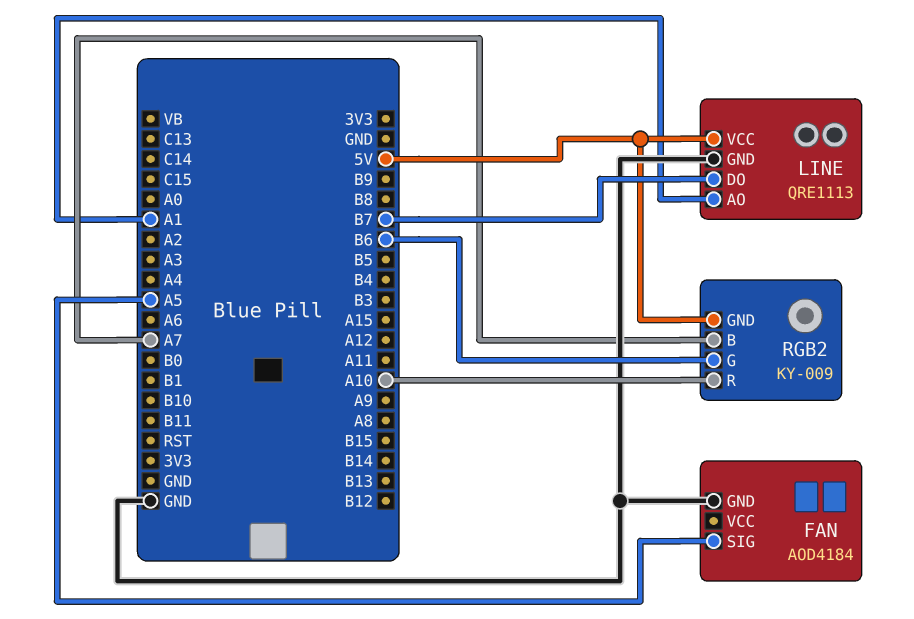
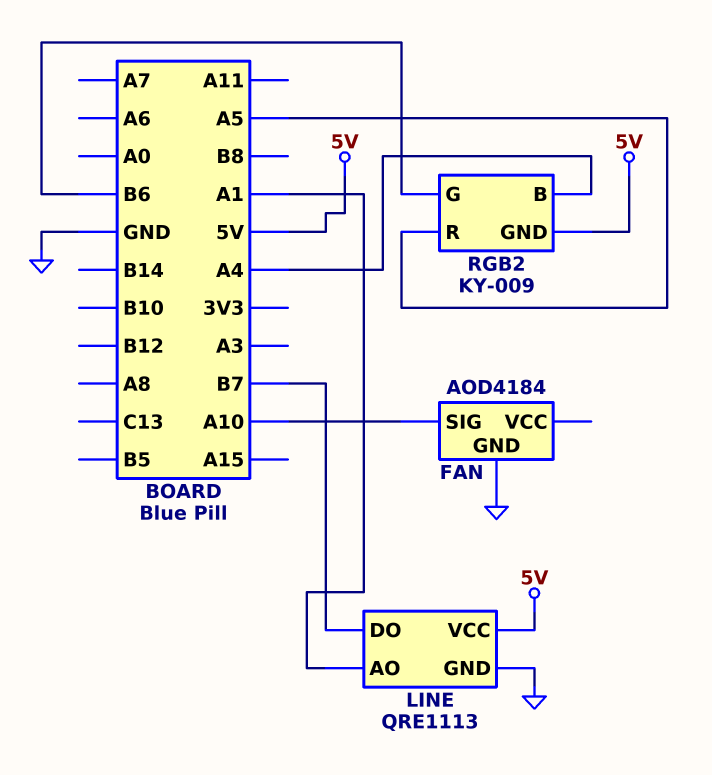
FAN pin SIG: A5 -> A10
RGB2 pin B: A7 -> A4
RGB2 pin R: A10 -> A5

